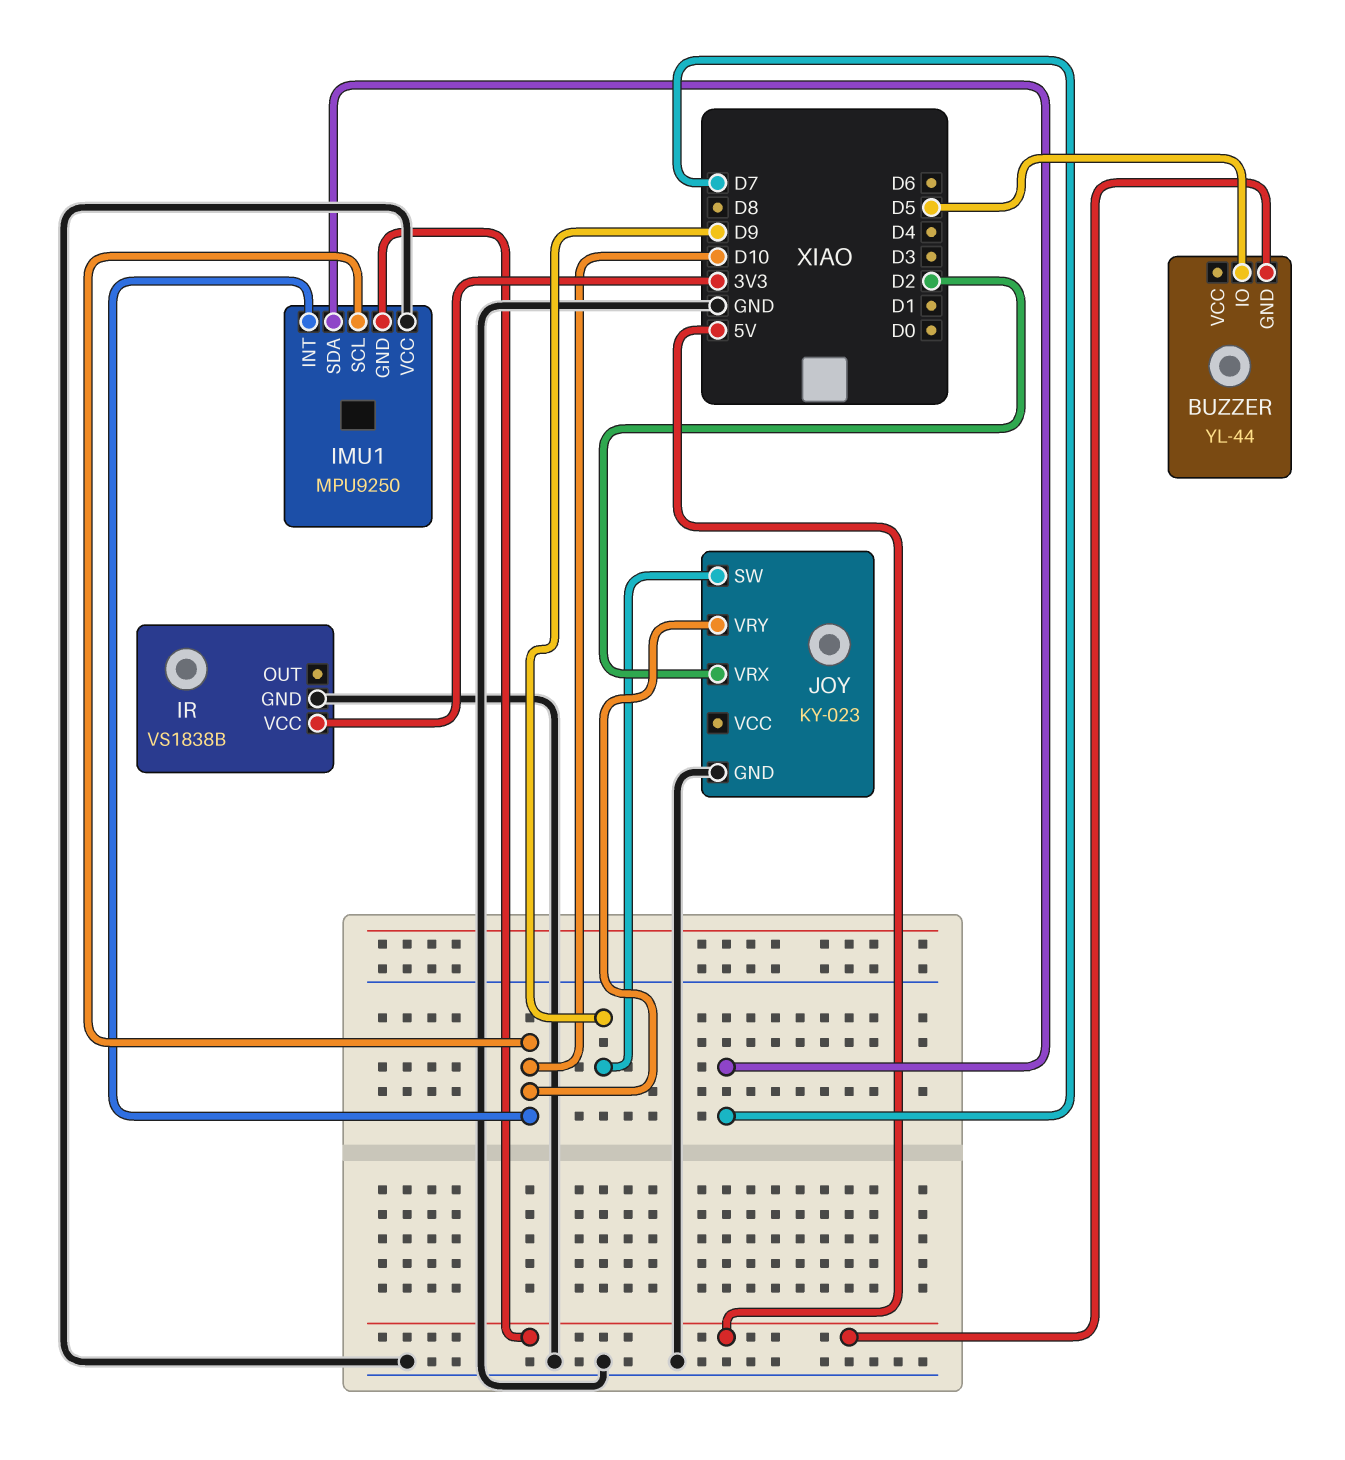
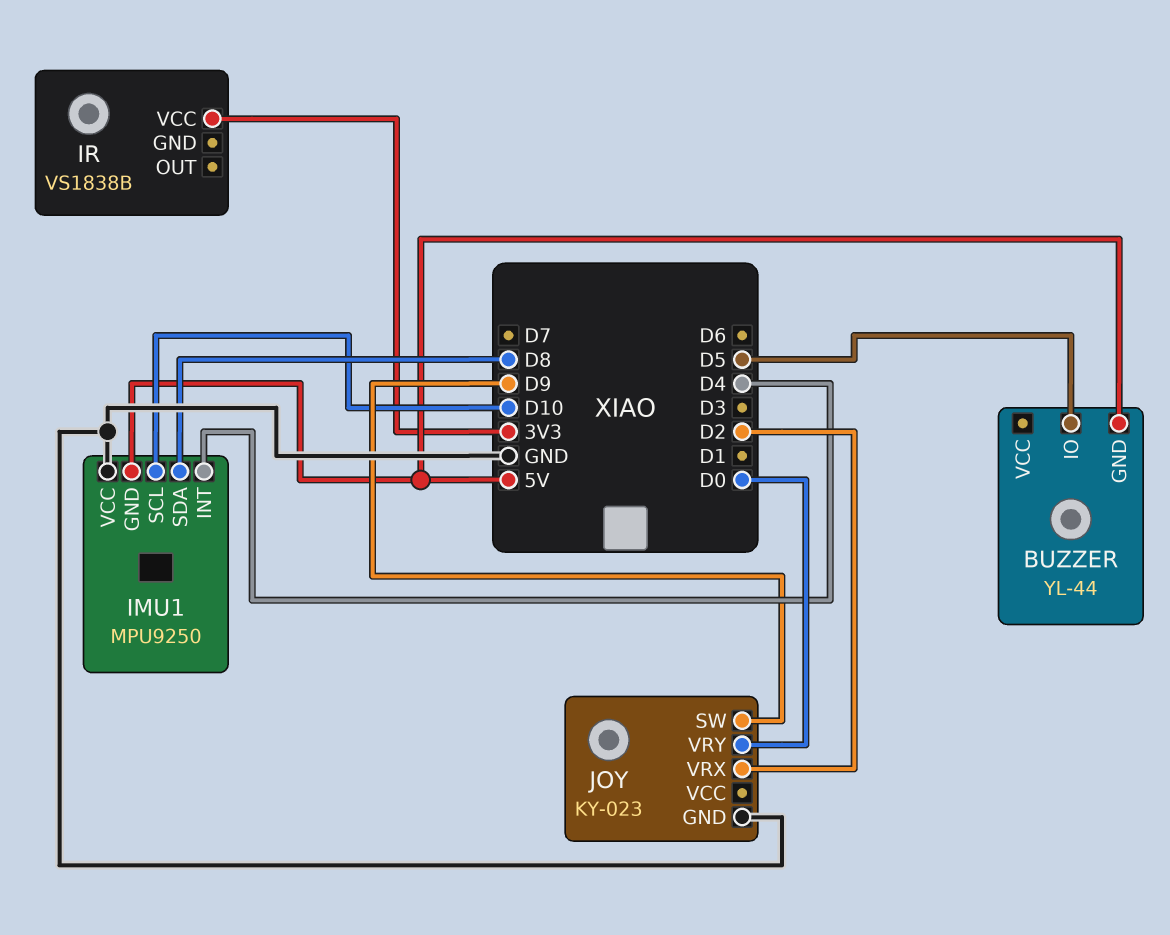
IMU1 pin INT: D10 -> D4
IMU1 pin SDA: D7 -> D8
IR pin GND: GND -> none
JOY pin VRY: D10 -> D0

